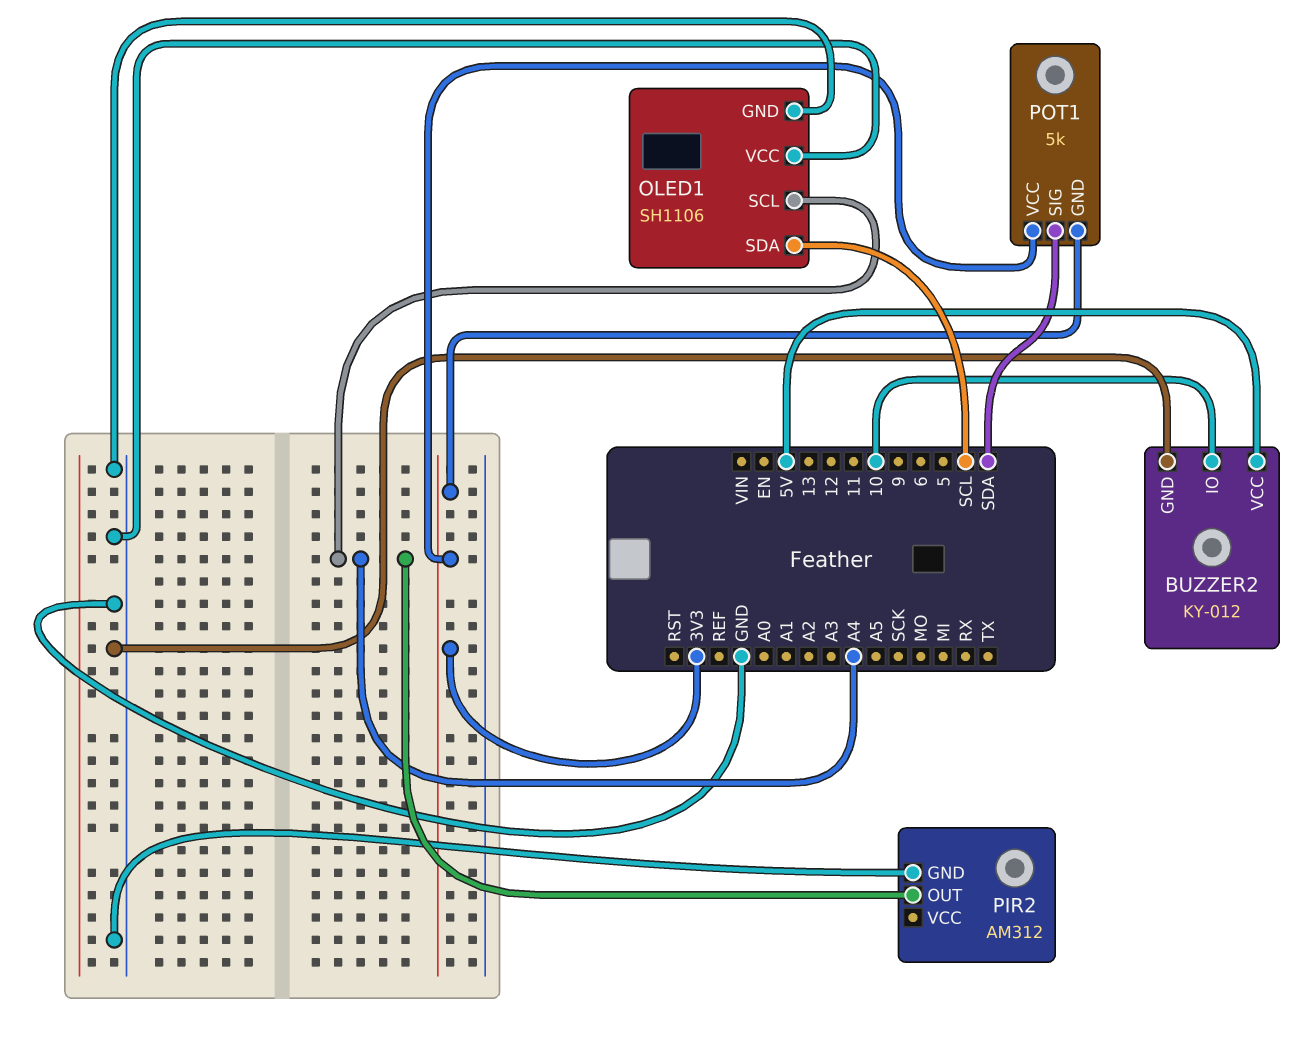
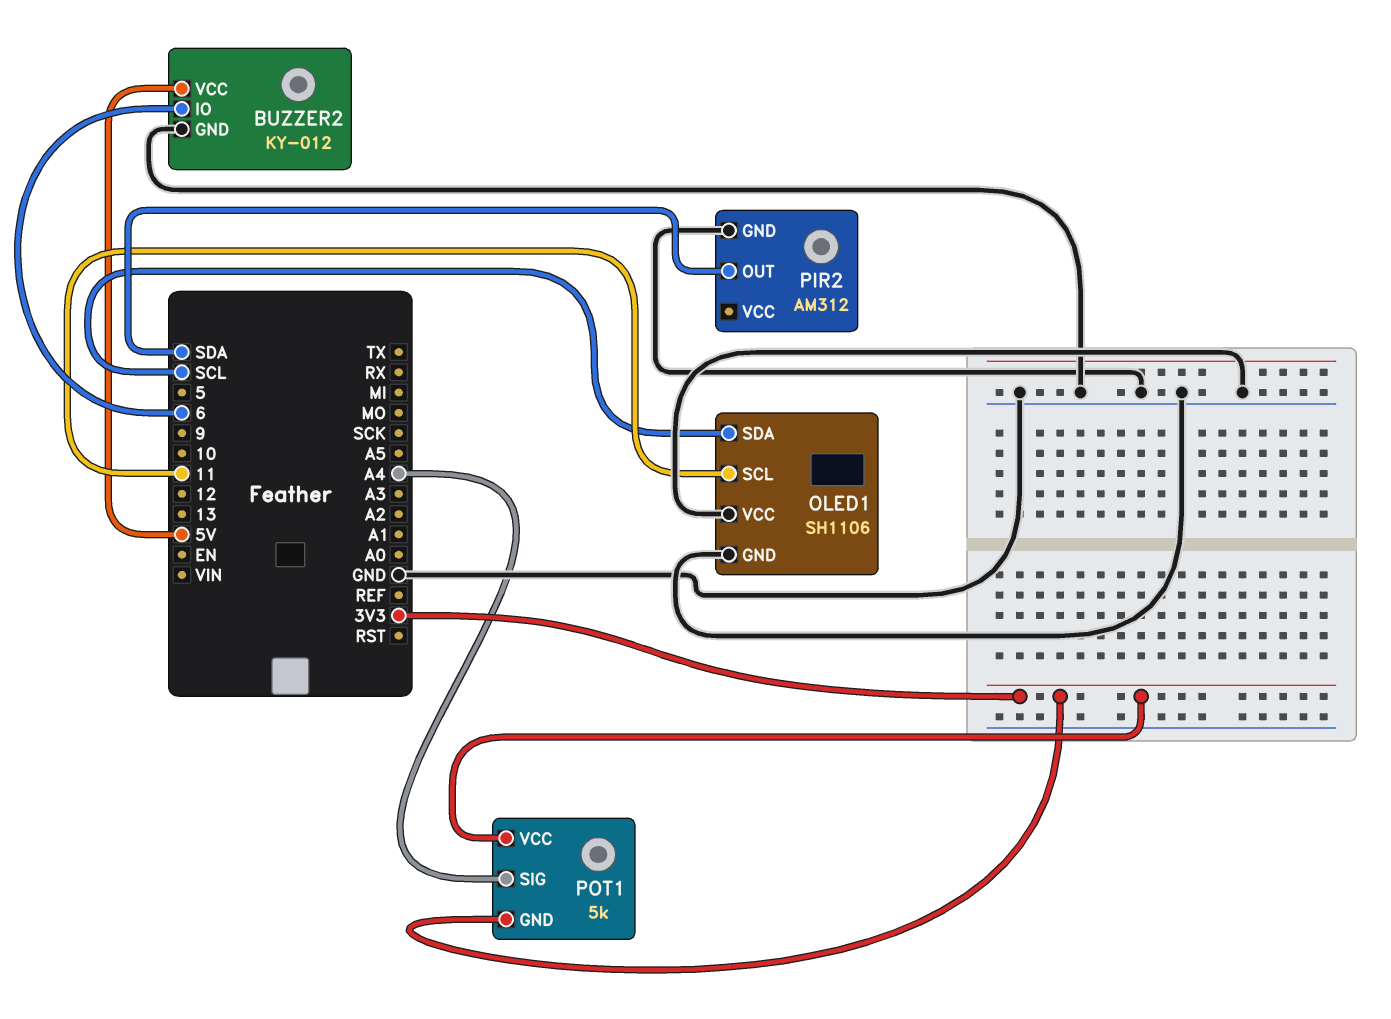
BUZZER2 pin IO: 10 -> 6
OLED1 pin SCL: A4 -> 11
PIR2 pin OUT: A4 -> SDA
POT1 pin SIG: SDA -> A4

